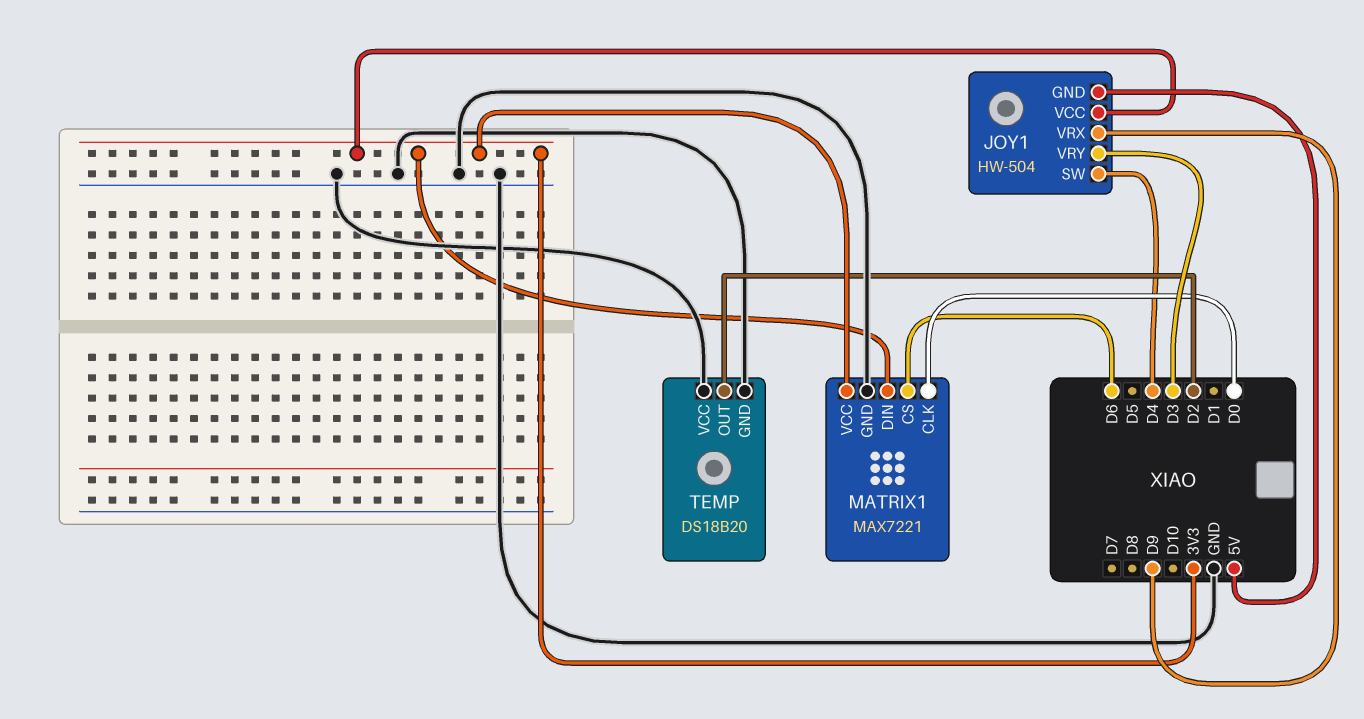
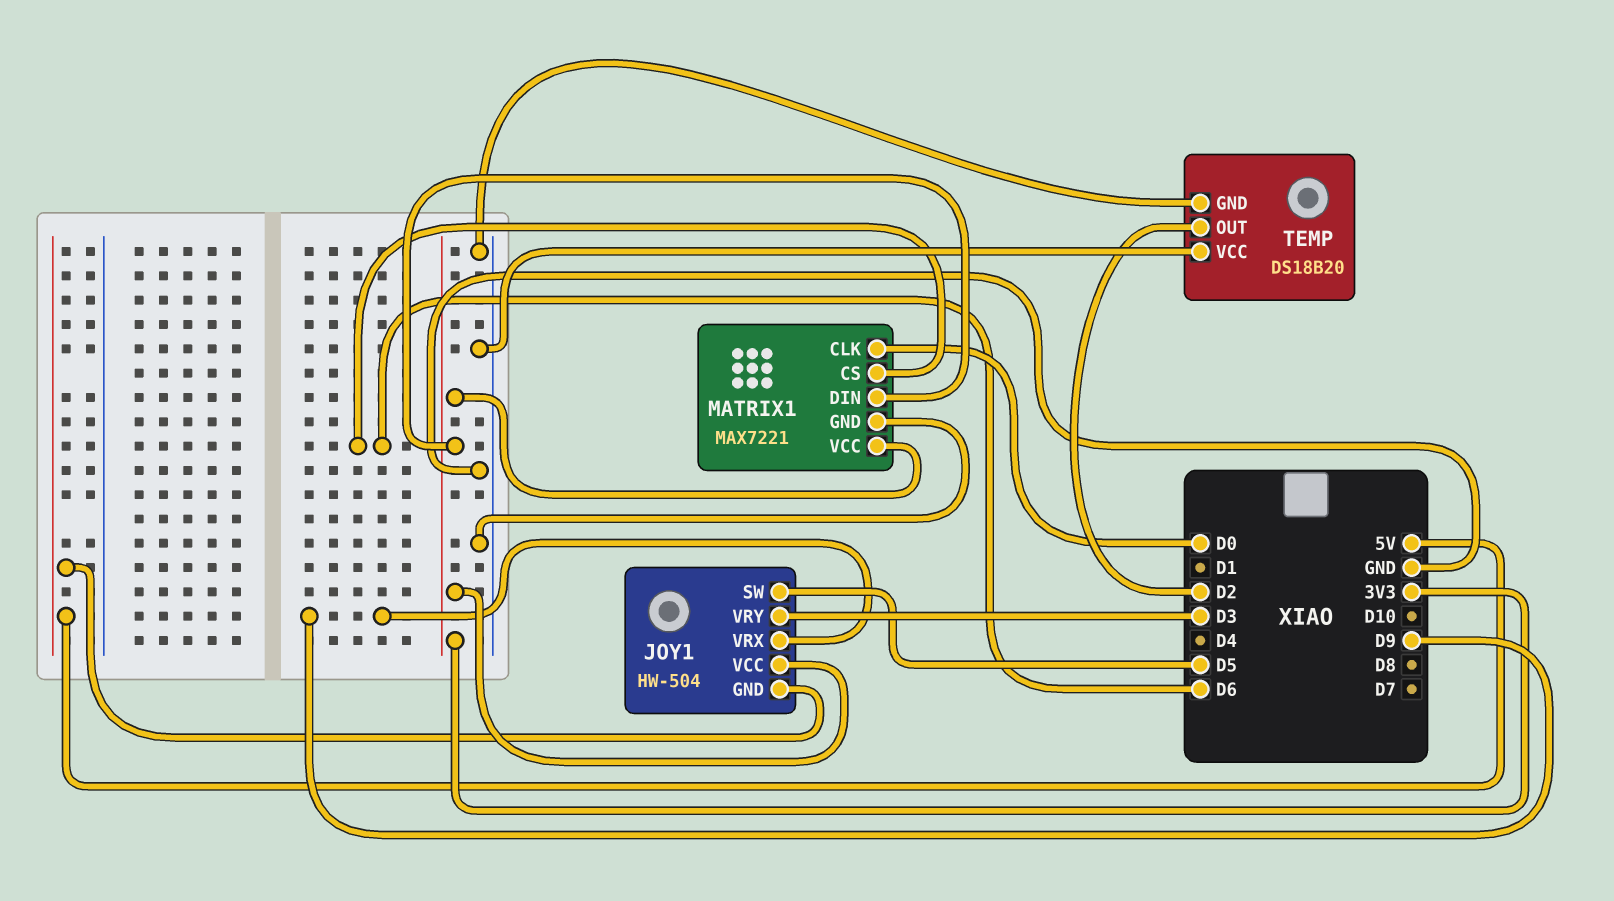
JOY1 pin SW: D4 -> D5

